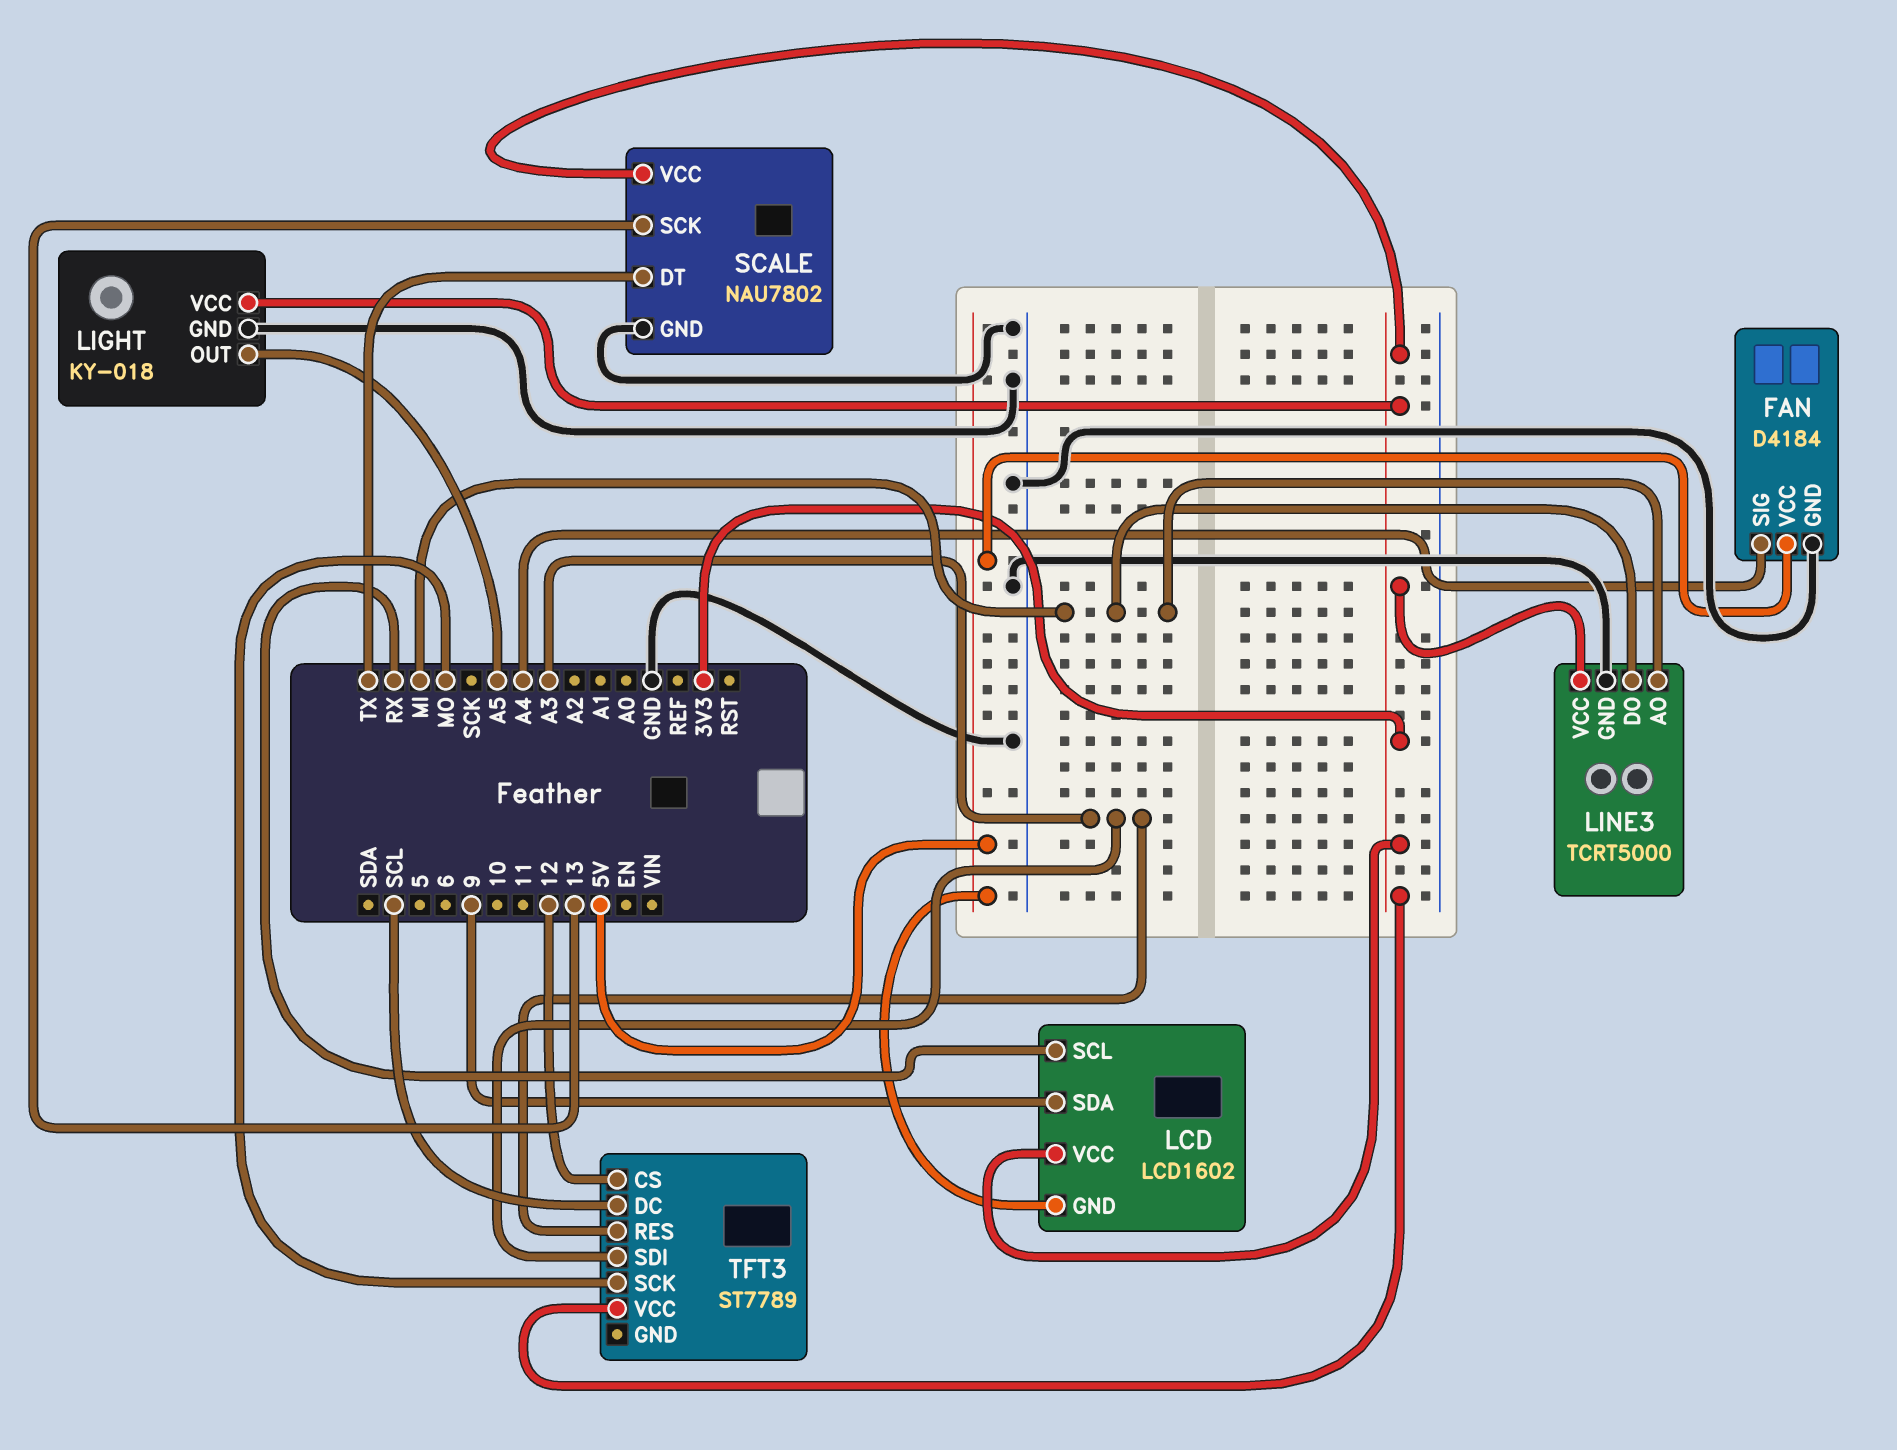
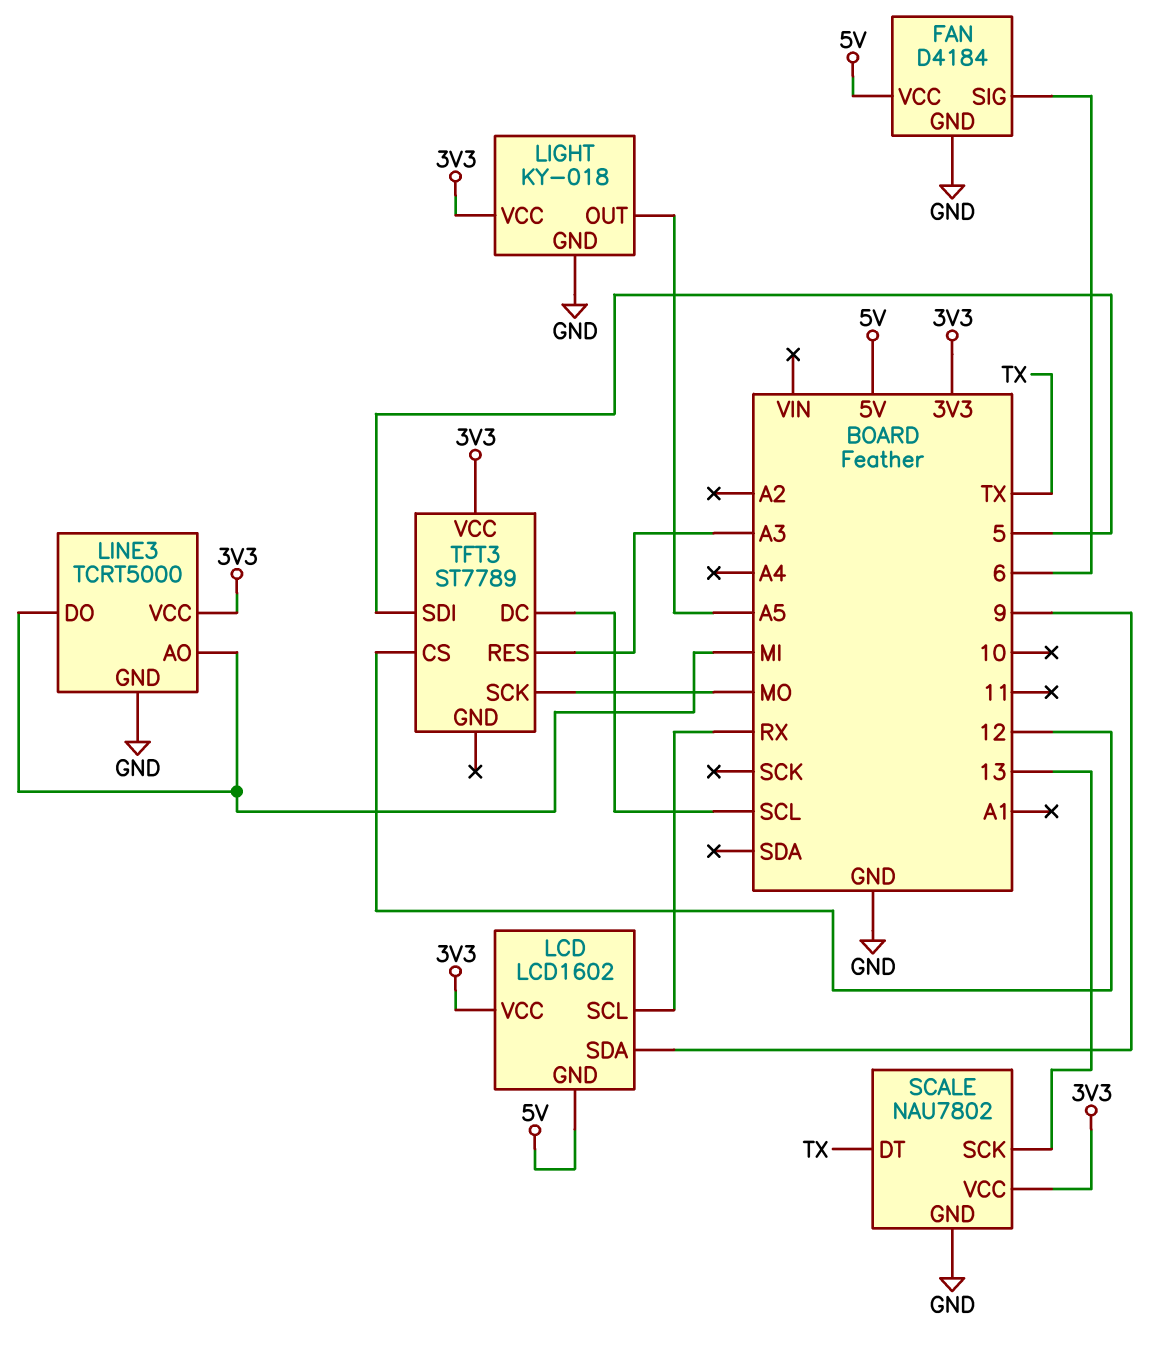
FAN pin SIG: A4 -> 6
TFT3 pin SDI: A3 -> 5

